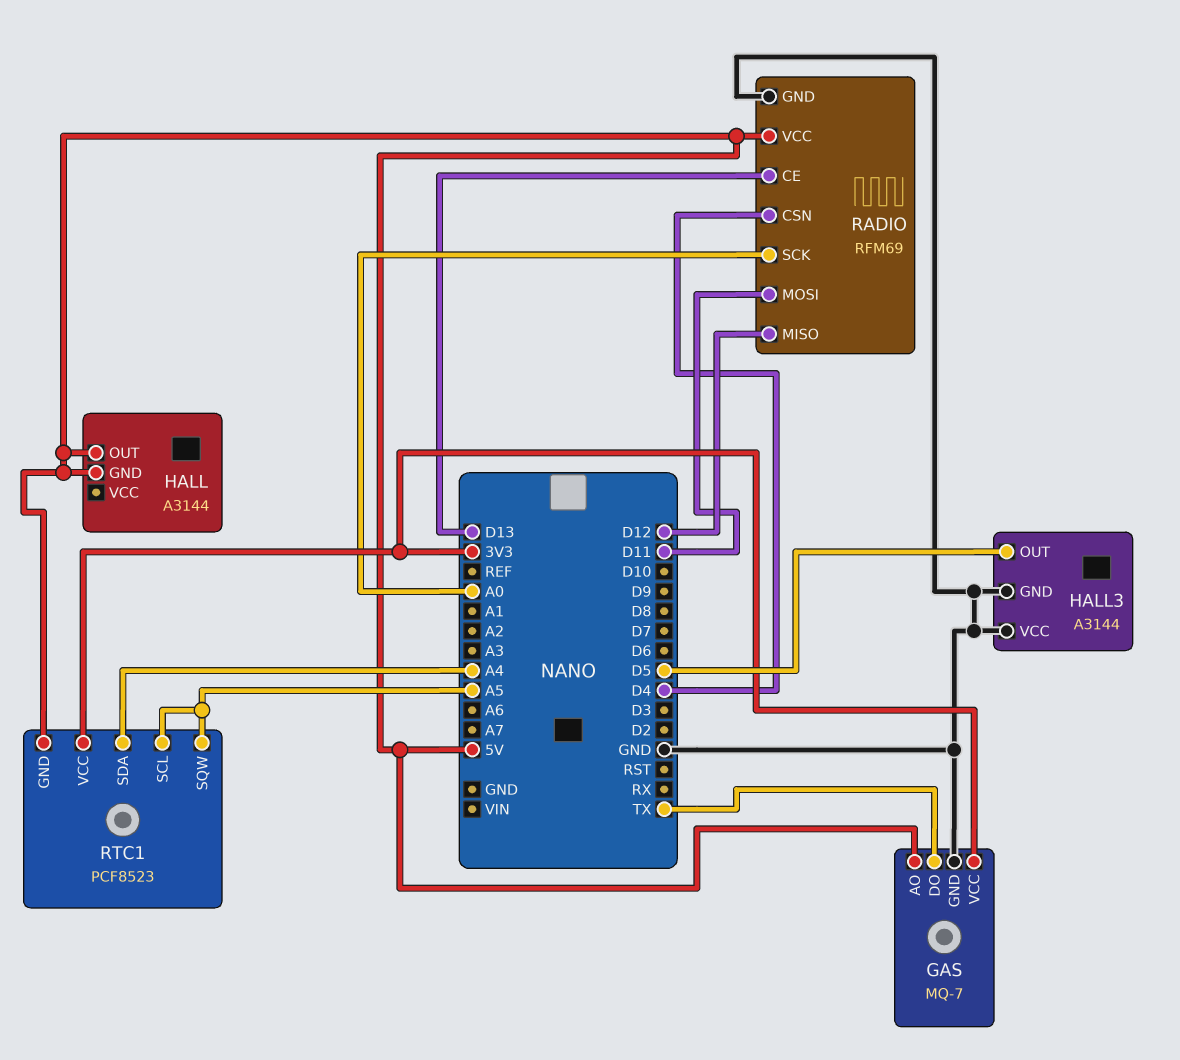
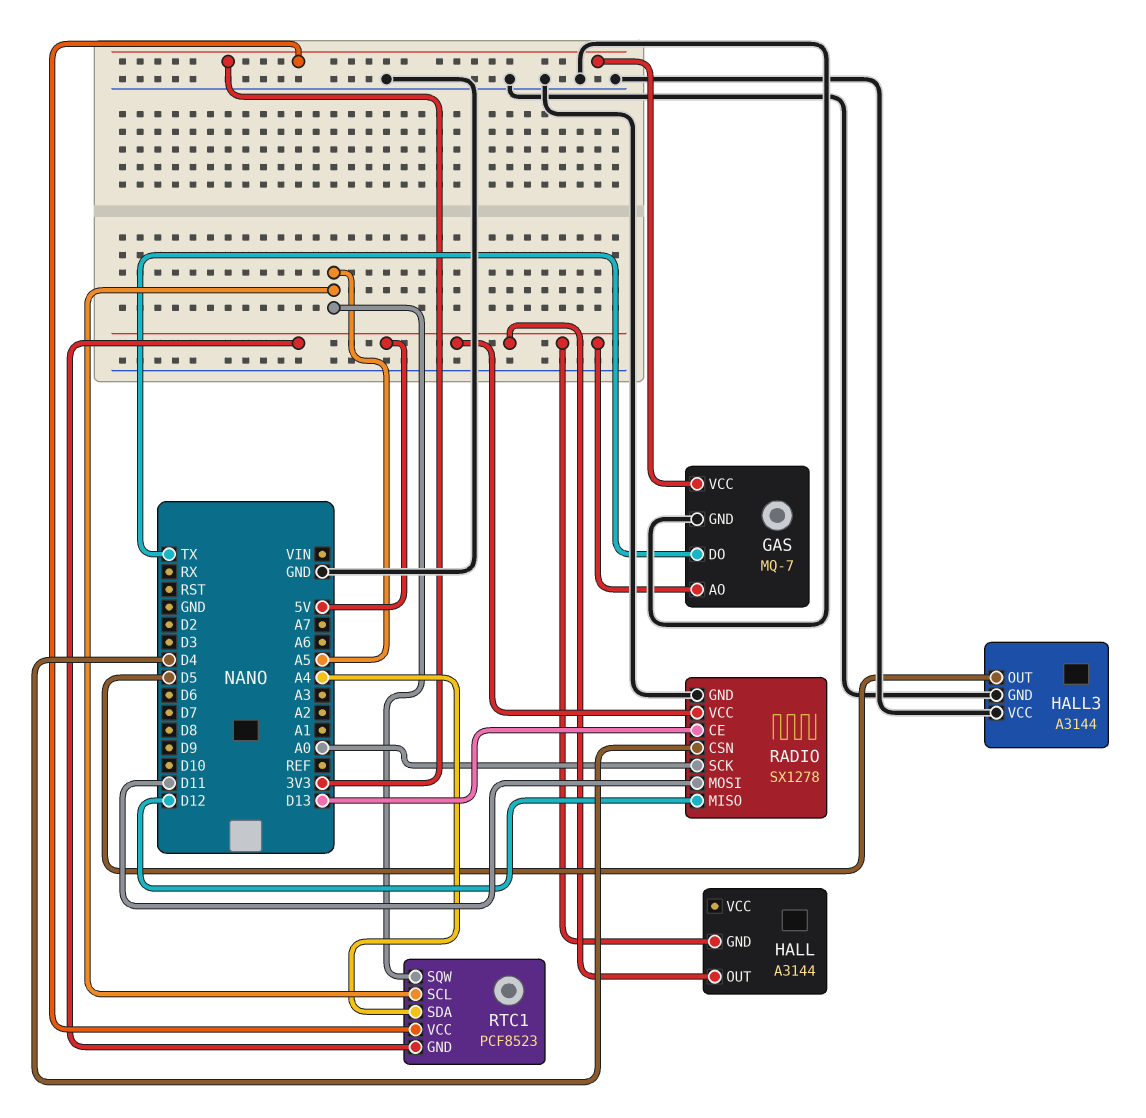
RADIO: RFM69 -> SX1278

